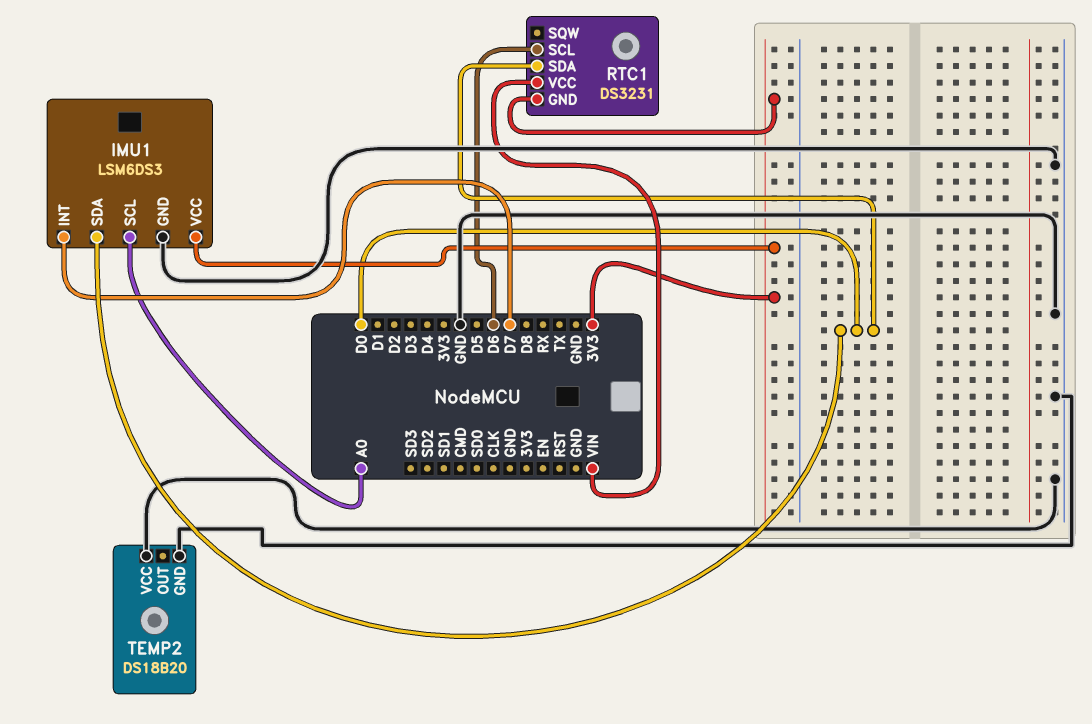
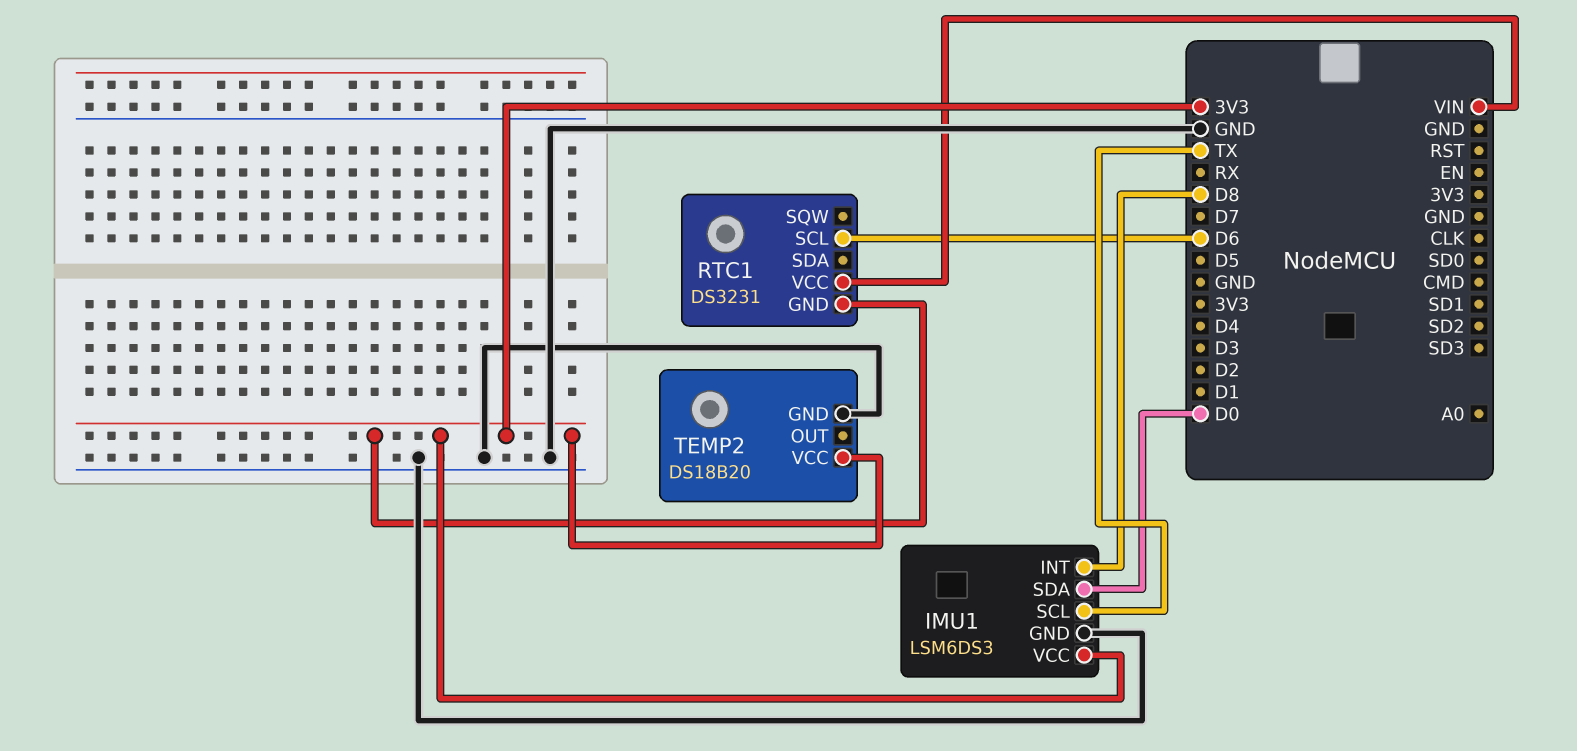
IMU1 pin INT: D7 -> D8
IMU1 pin SCL: A0 -> TX
RTC1 pin SDA: D0 -> none
TEMP2 pin VCC: GND -> 3V3

